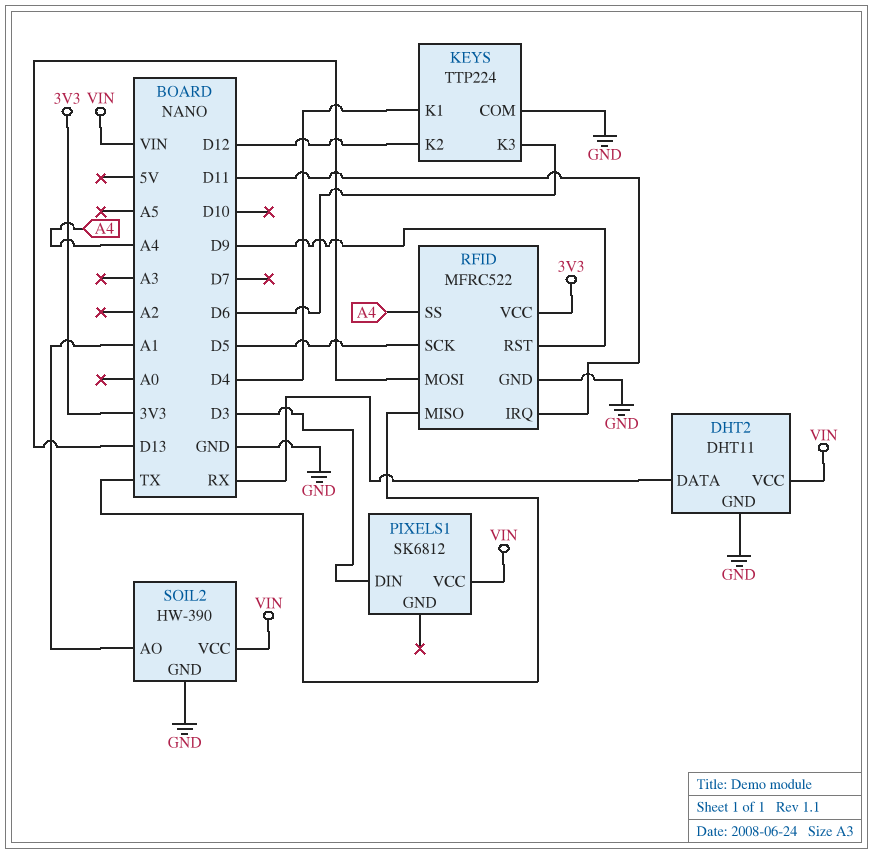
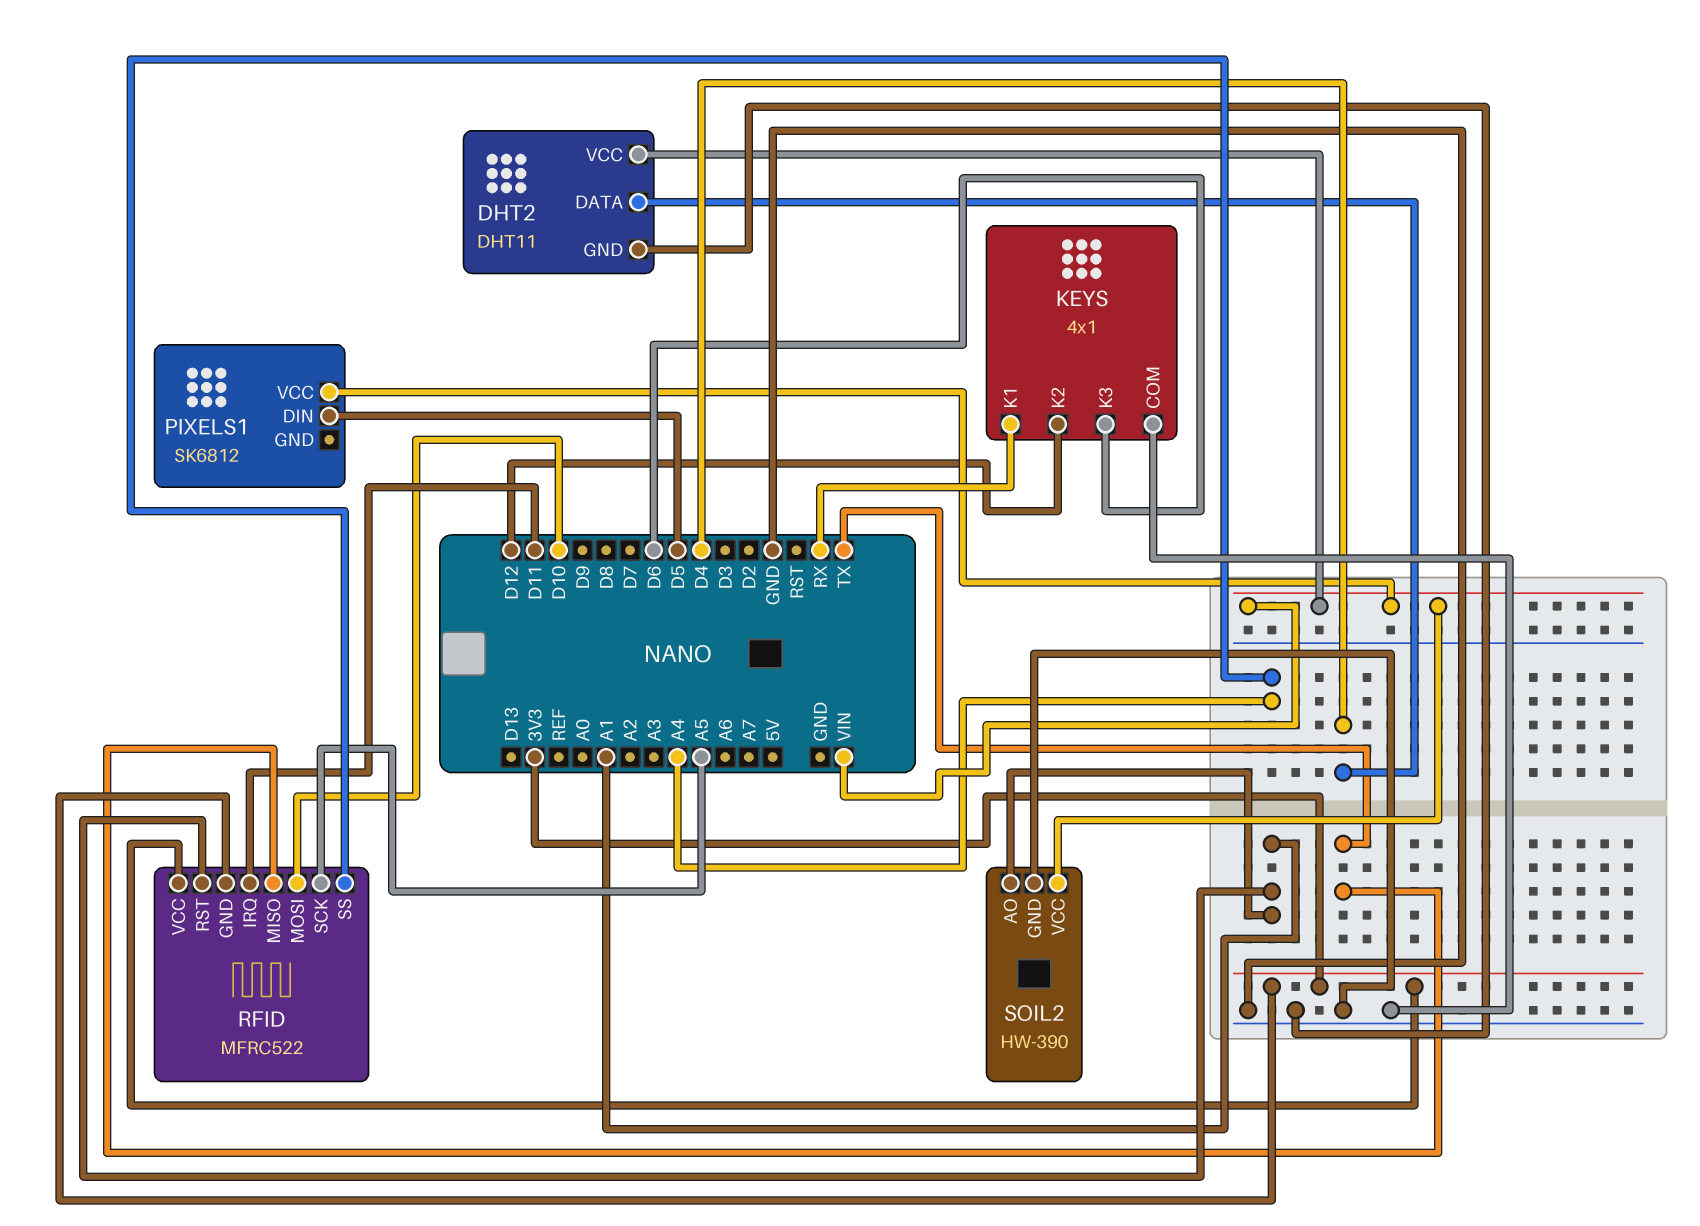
DHT2 pin DATA: RX -> D4
KEYS: TTP224 -> 4x1
KEYS pin K1: D4 -> RX
PIXELS1 pin DIN: D3 -> D5
RFID pin GND: GND -> 3V3
RFID pin MOSI: D13 -> D10
RFID pin RST: D9 -> A1
RFID pin SCK: D5 -> A5

